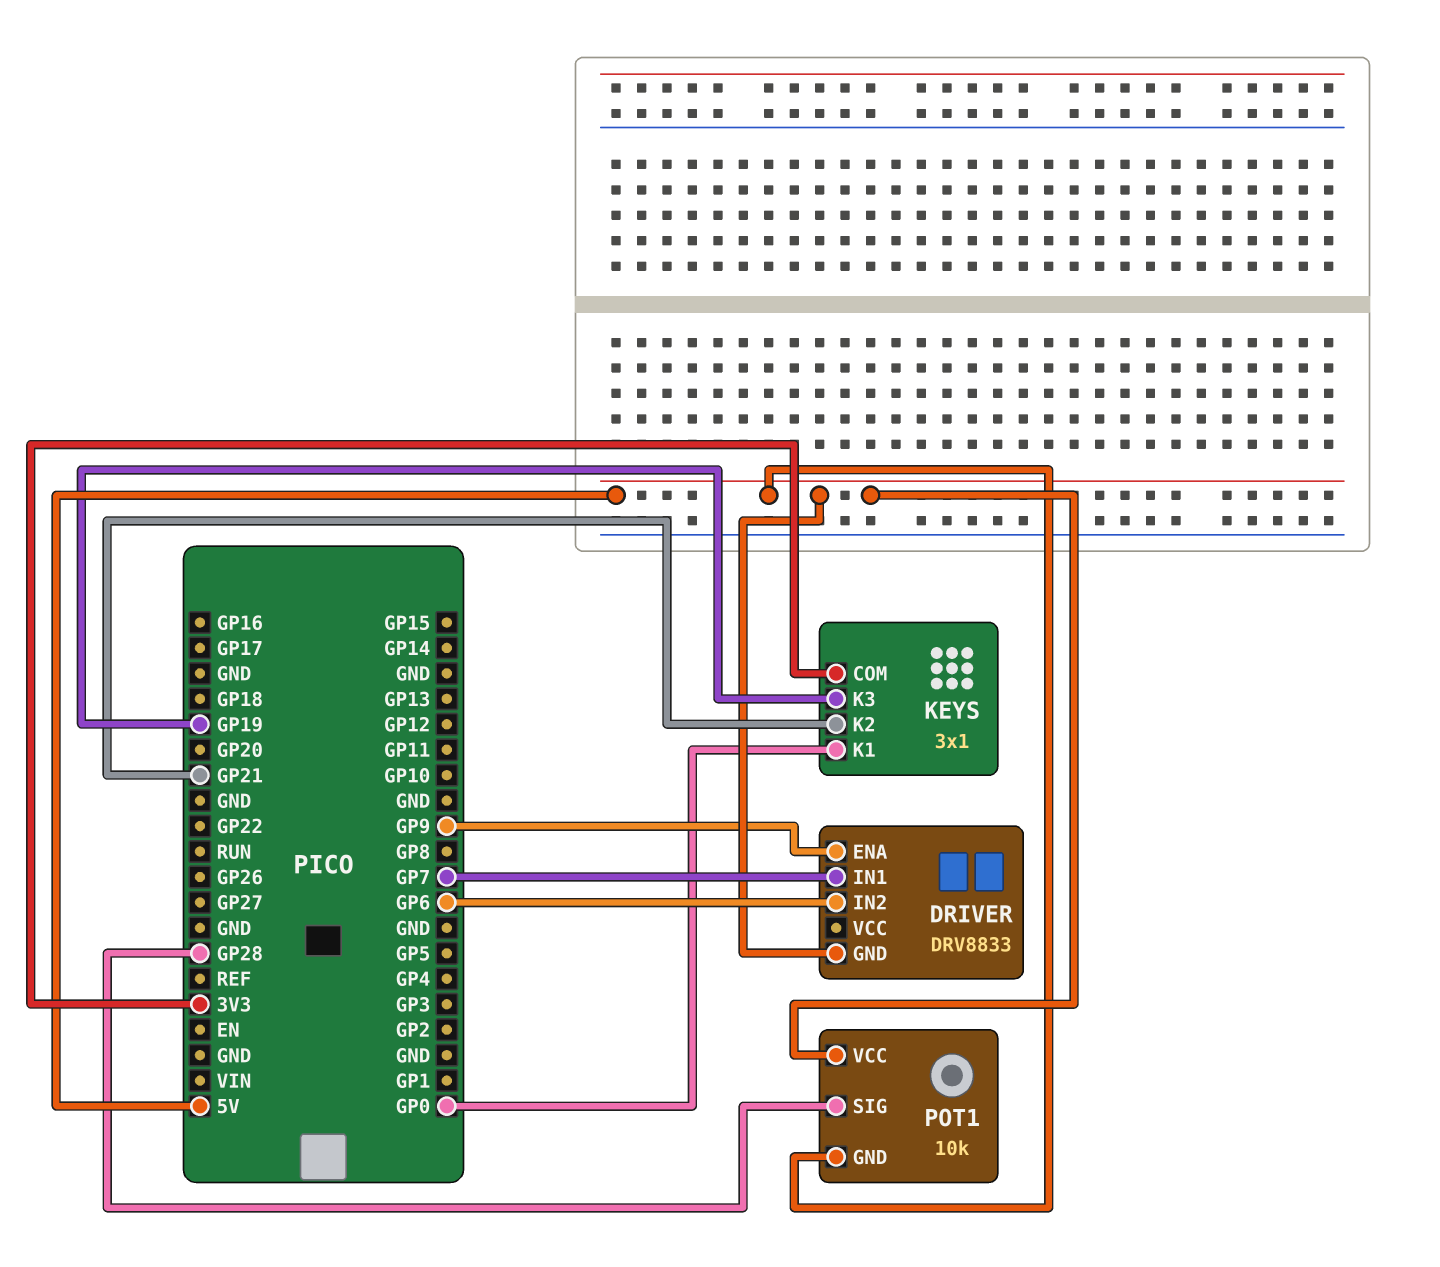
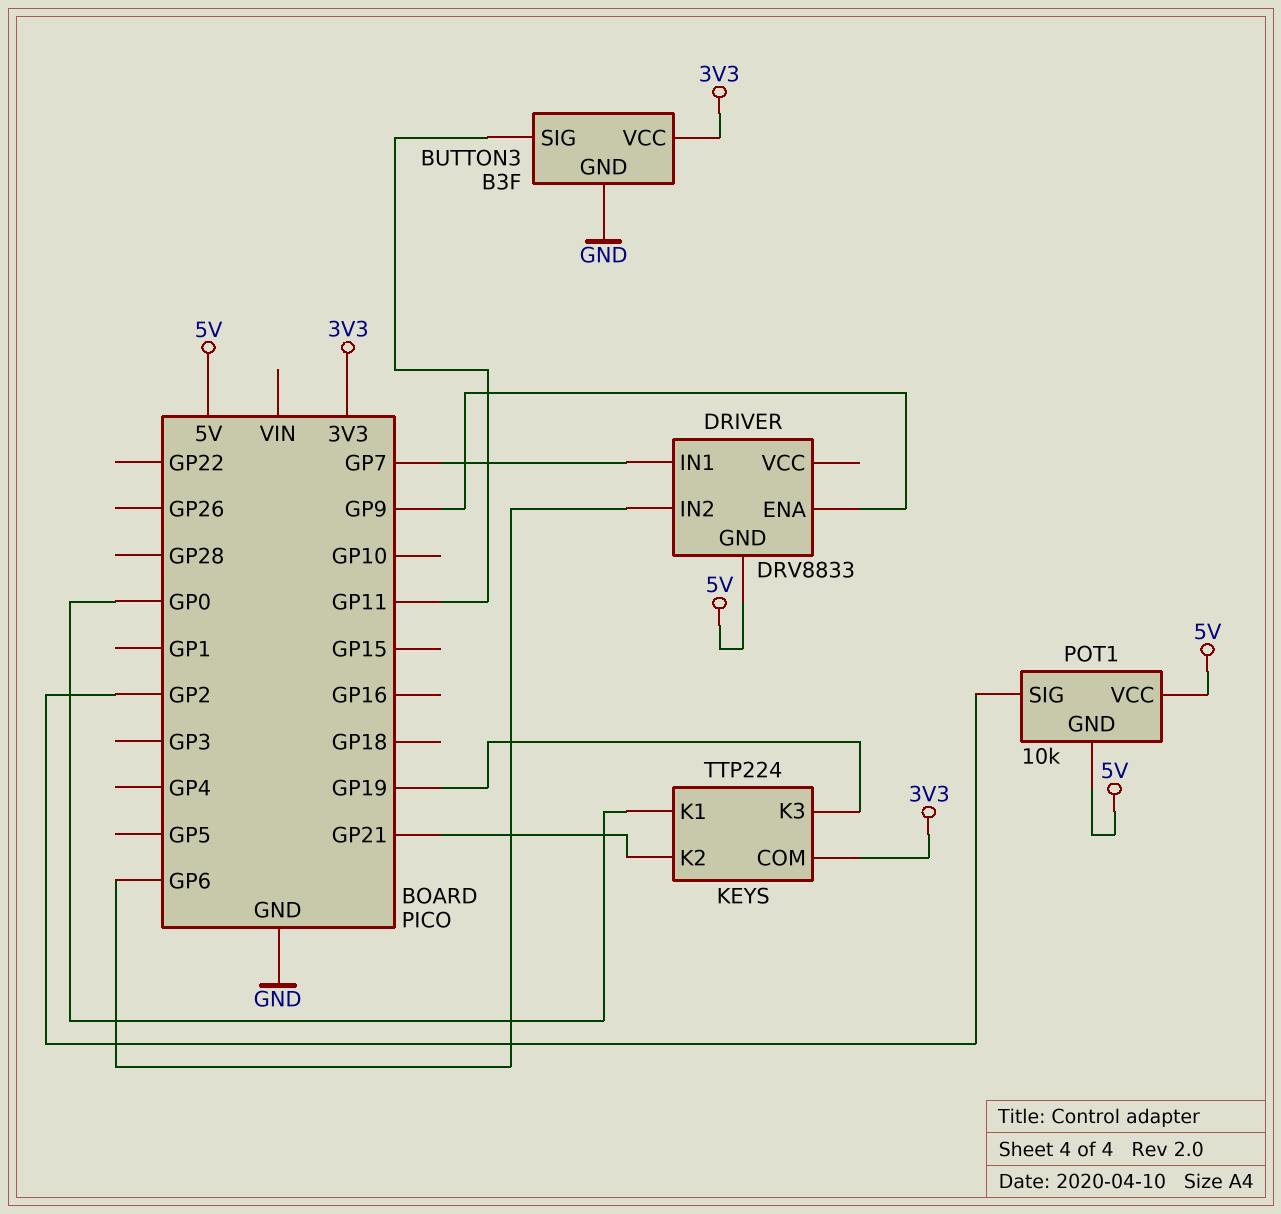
BUTTON3: none -> B3F
BUTTON3 pin GND: none -> GND
BUTTON3 pin SIG: none -> GP11
BUTTON3 pin VCC: none -> 3V3
KEYS: 3x1 -> TTP224
POT1 pin SIG: GP28 -> GP2

